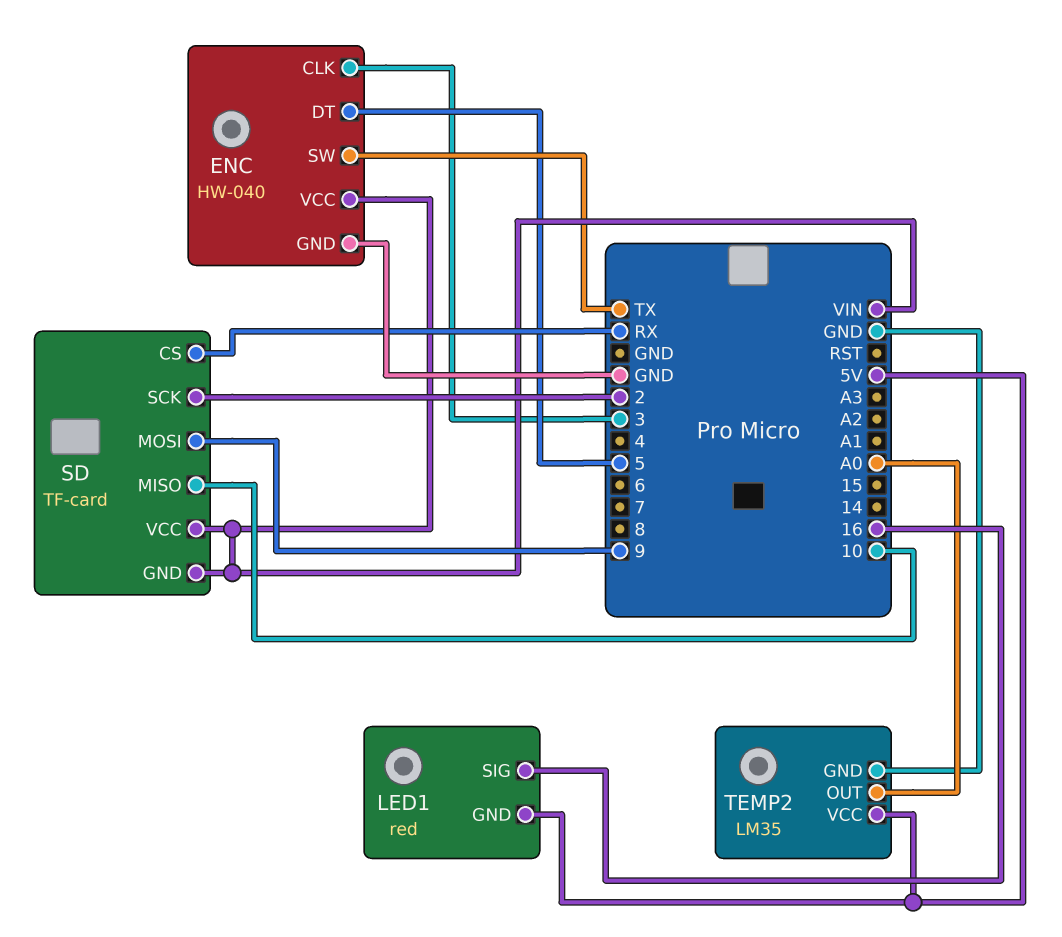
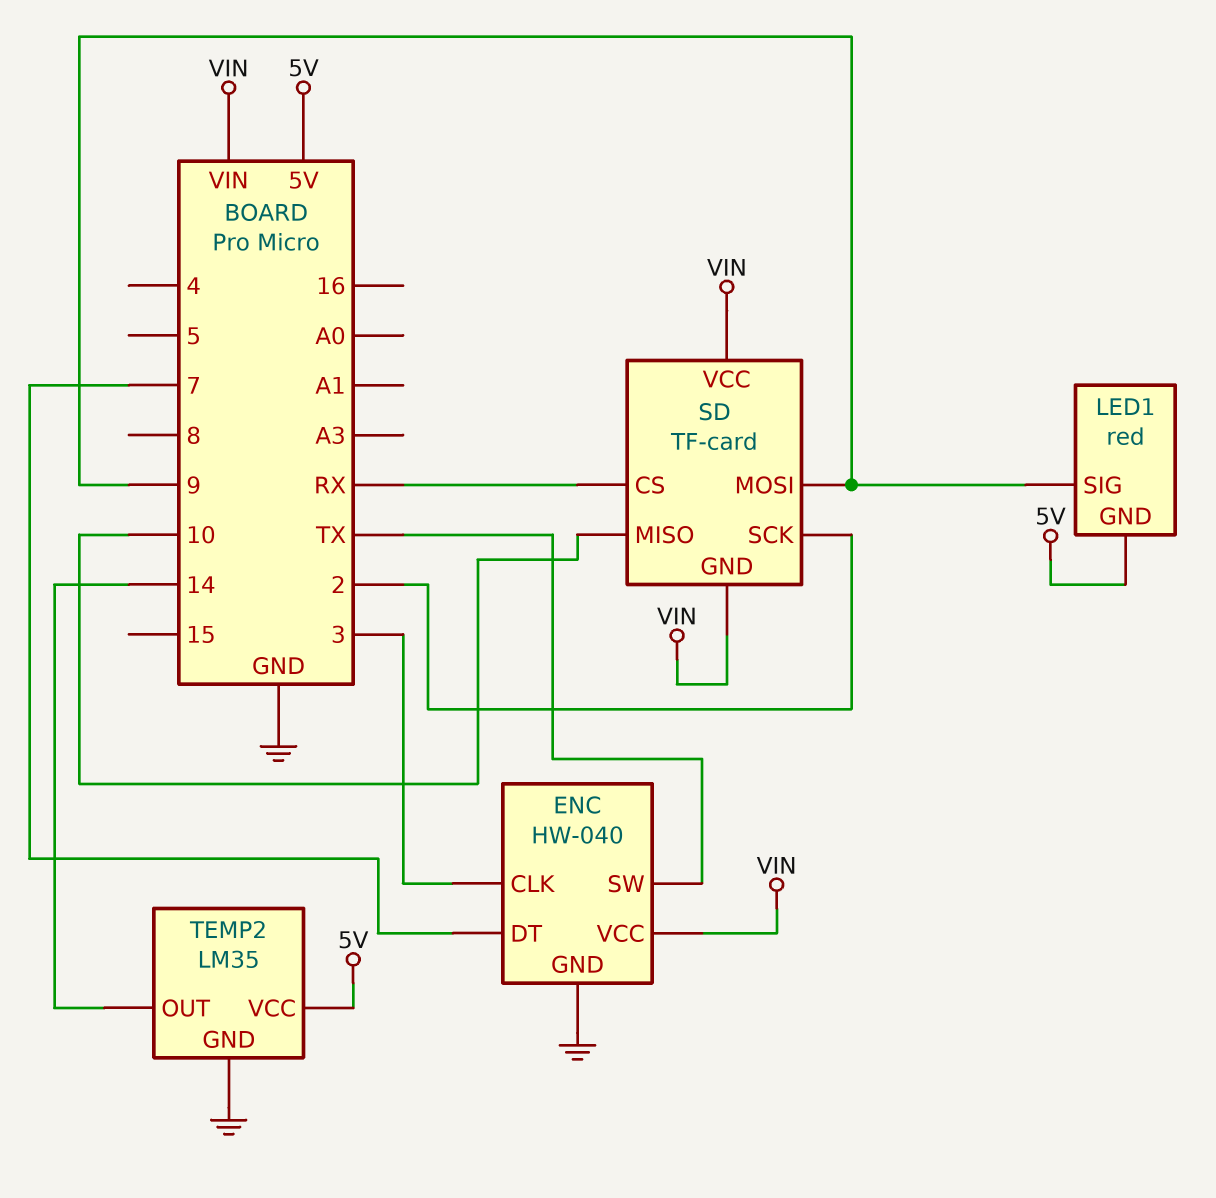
ENC pin DT: 5 -> 7
LED1 pin SIG: 16 -> 9
TEMP2 pin OUT: A0 -> 14

